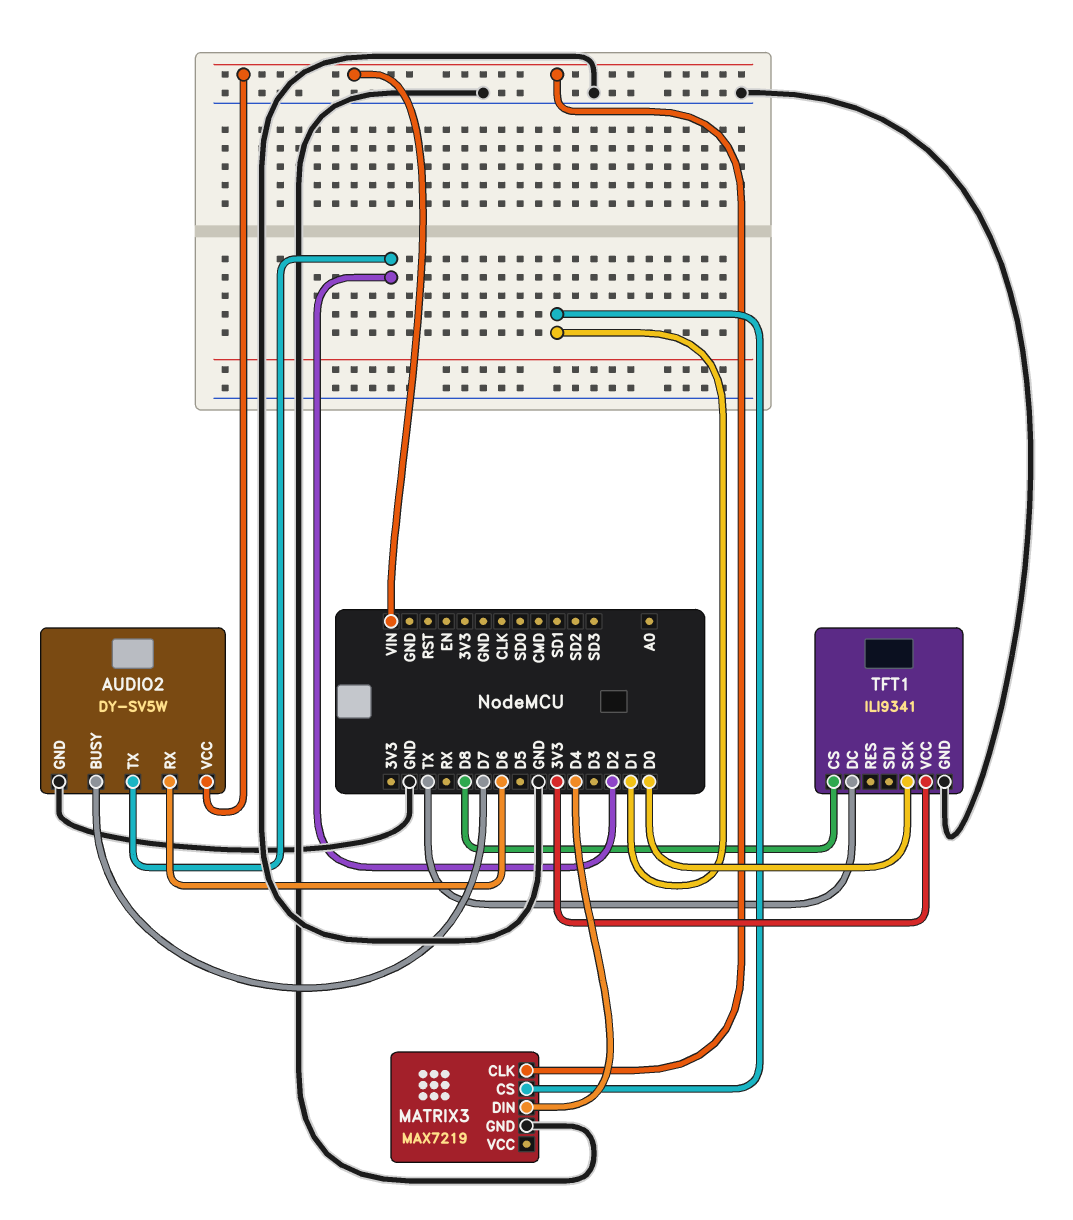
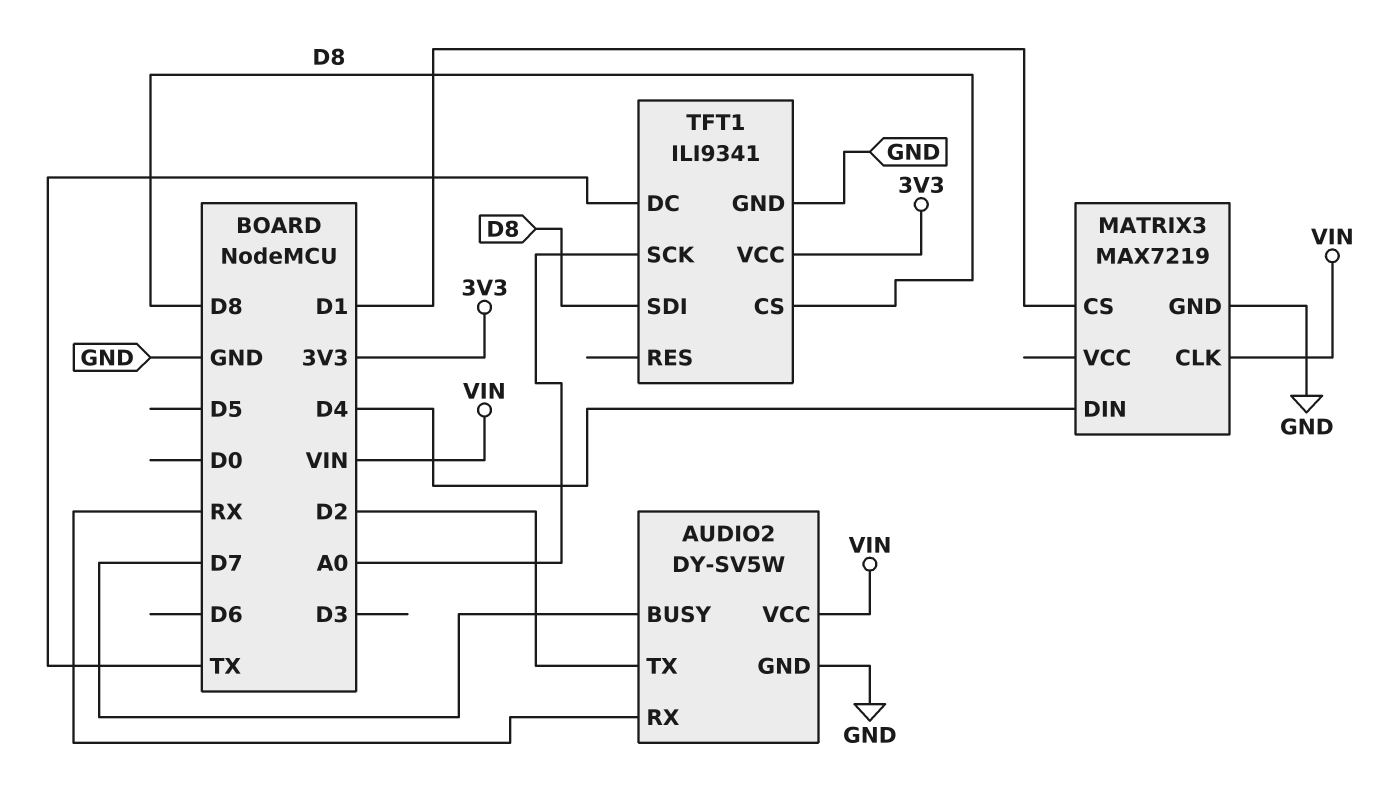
AUDIO2 pin RX: D6 -> RX
TFT1 pin SCK: D0 -> A0
TFT1 pin SDI: none -> D8

